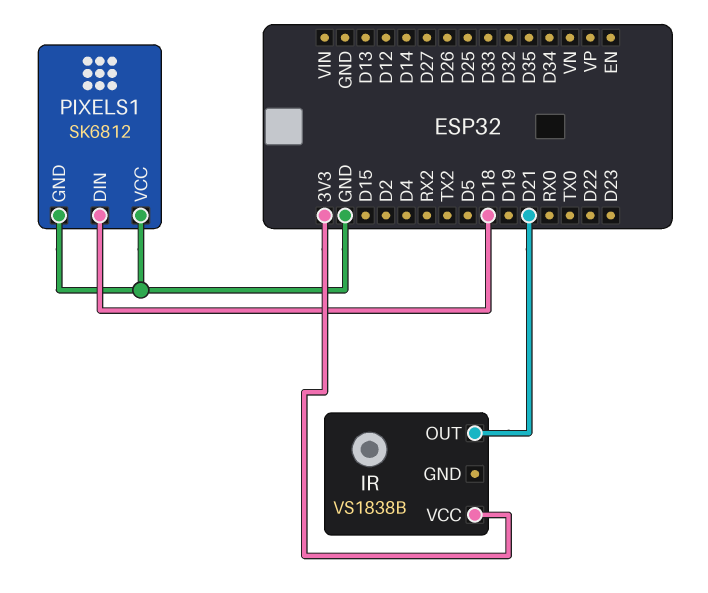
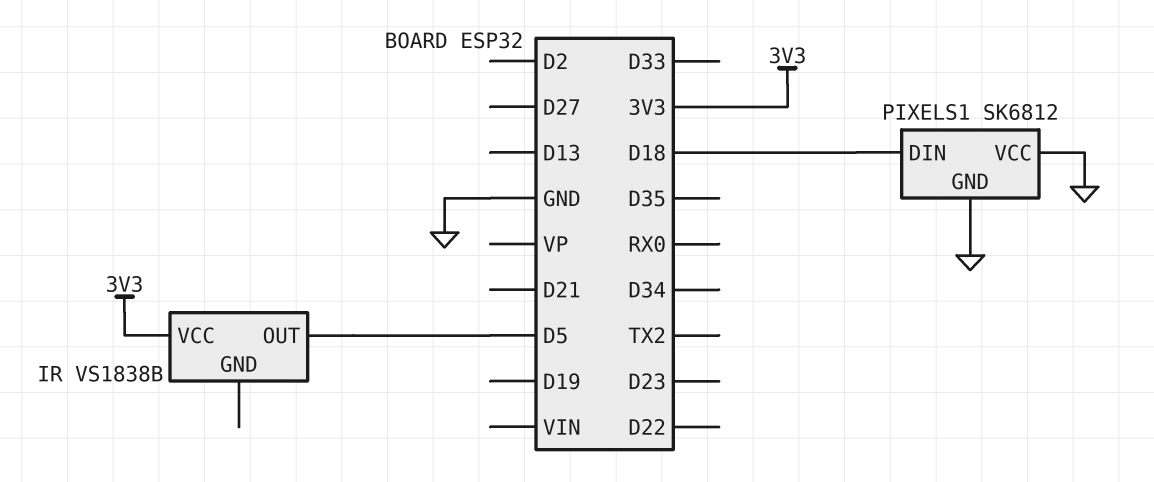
IR pin OUT: D21 -> D5

